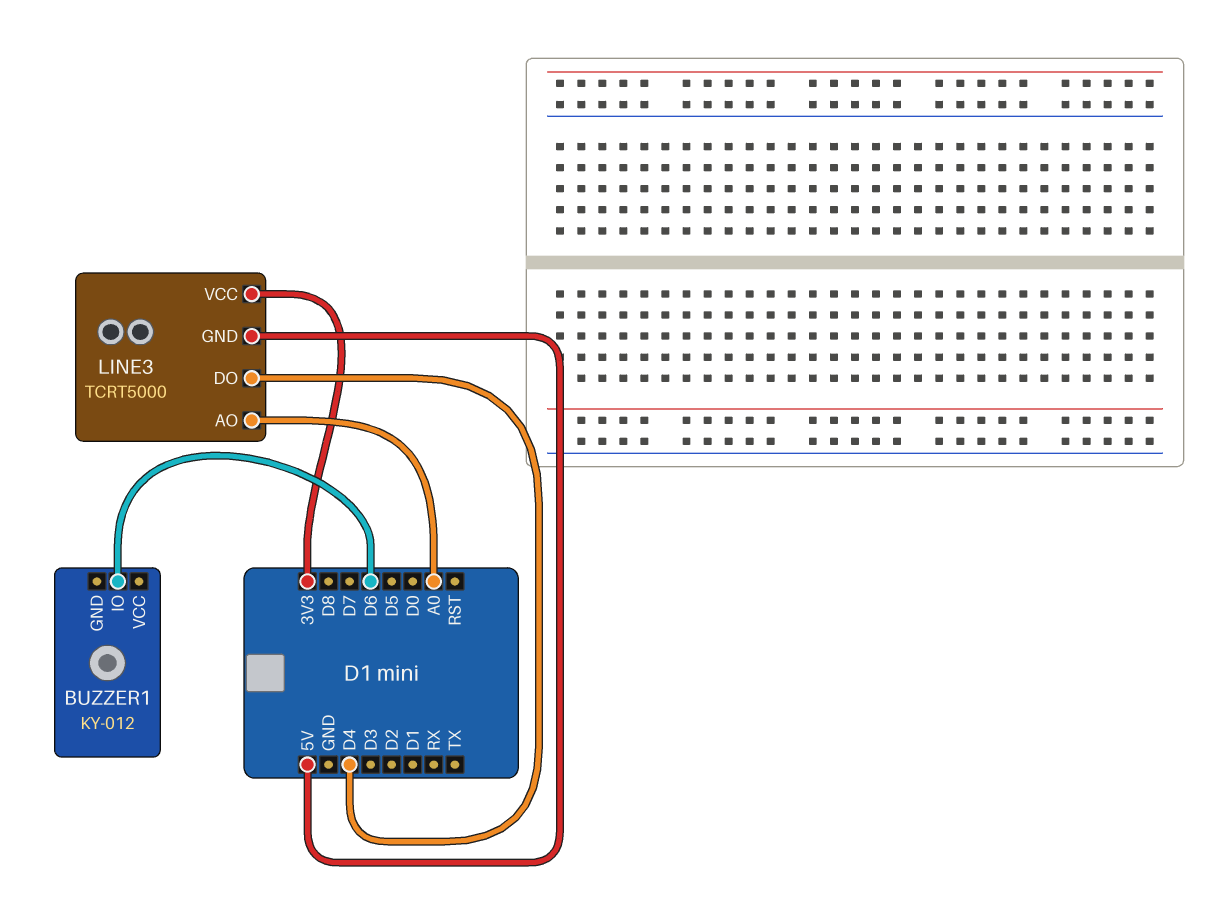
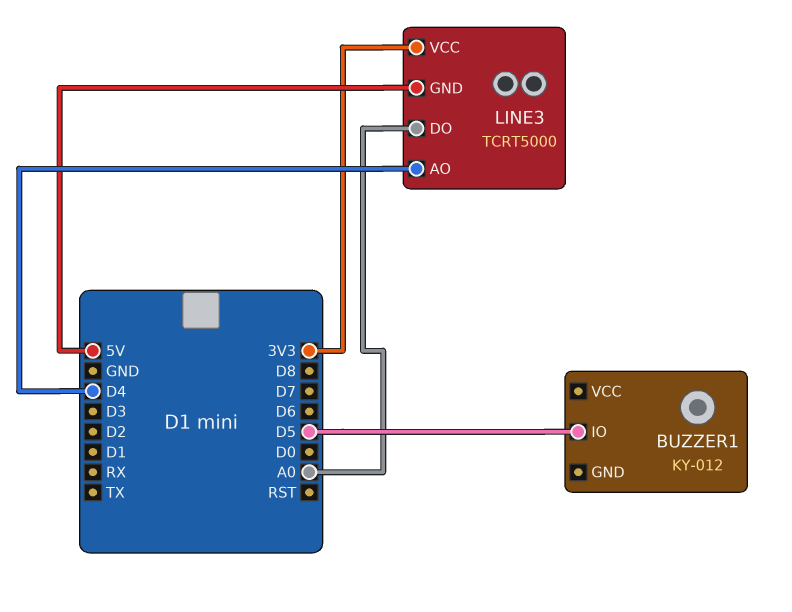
BUZZER1 pin IO: D6 -> D5
LINE3 pin AO: A0 -> D4
LINE3 pin DO: D4 -> A0

